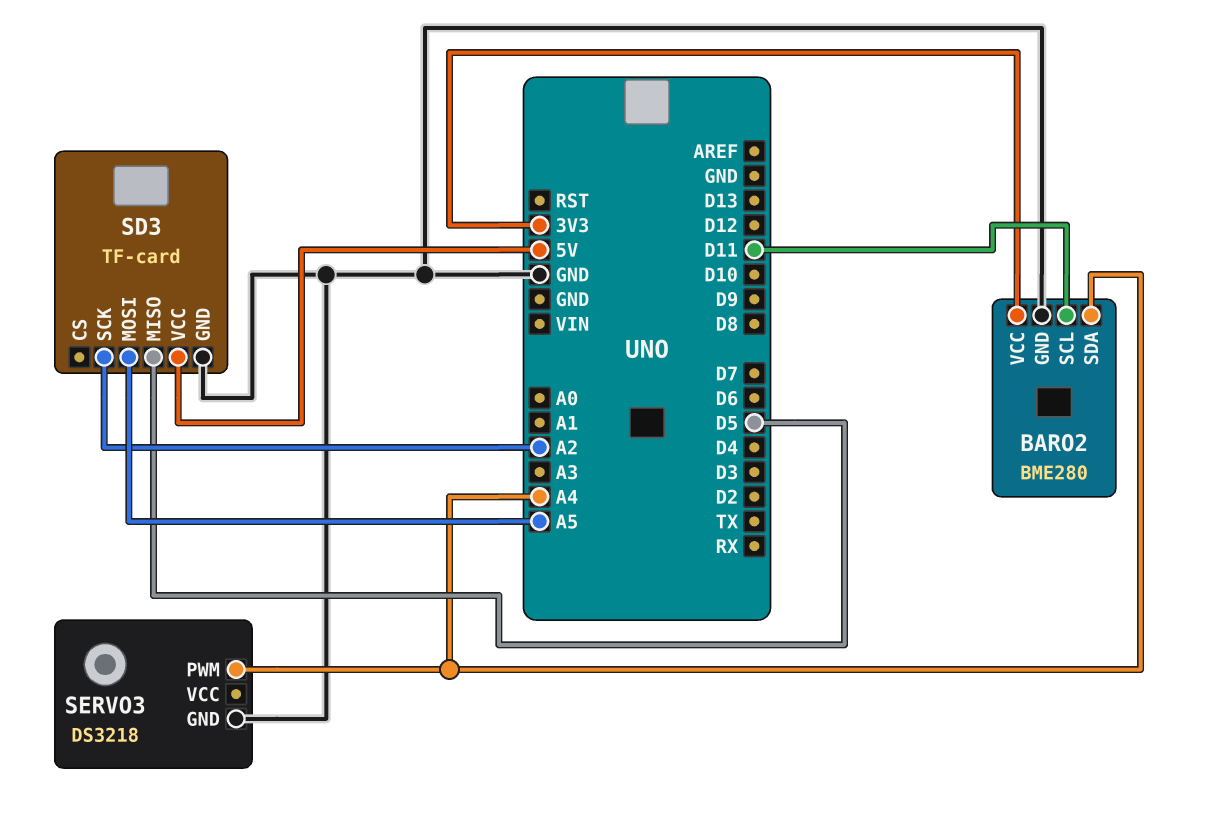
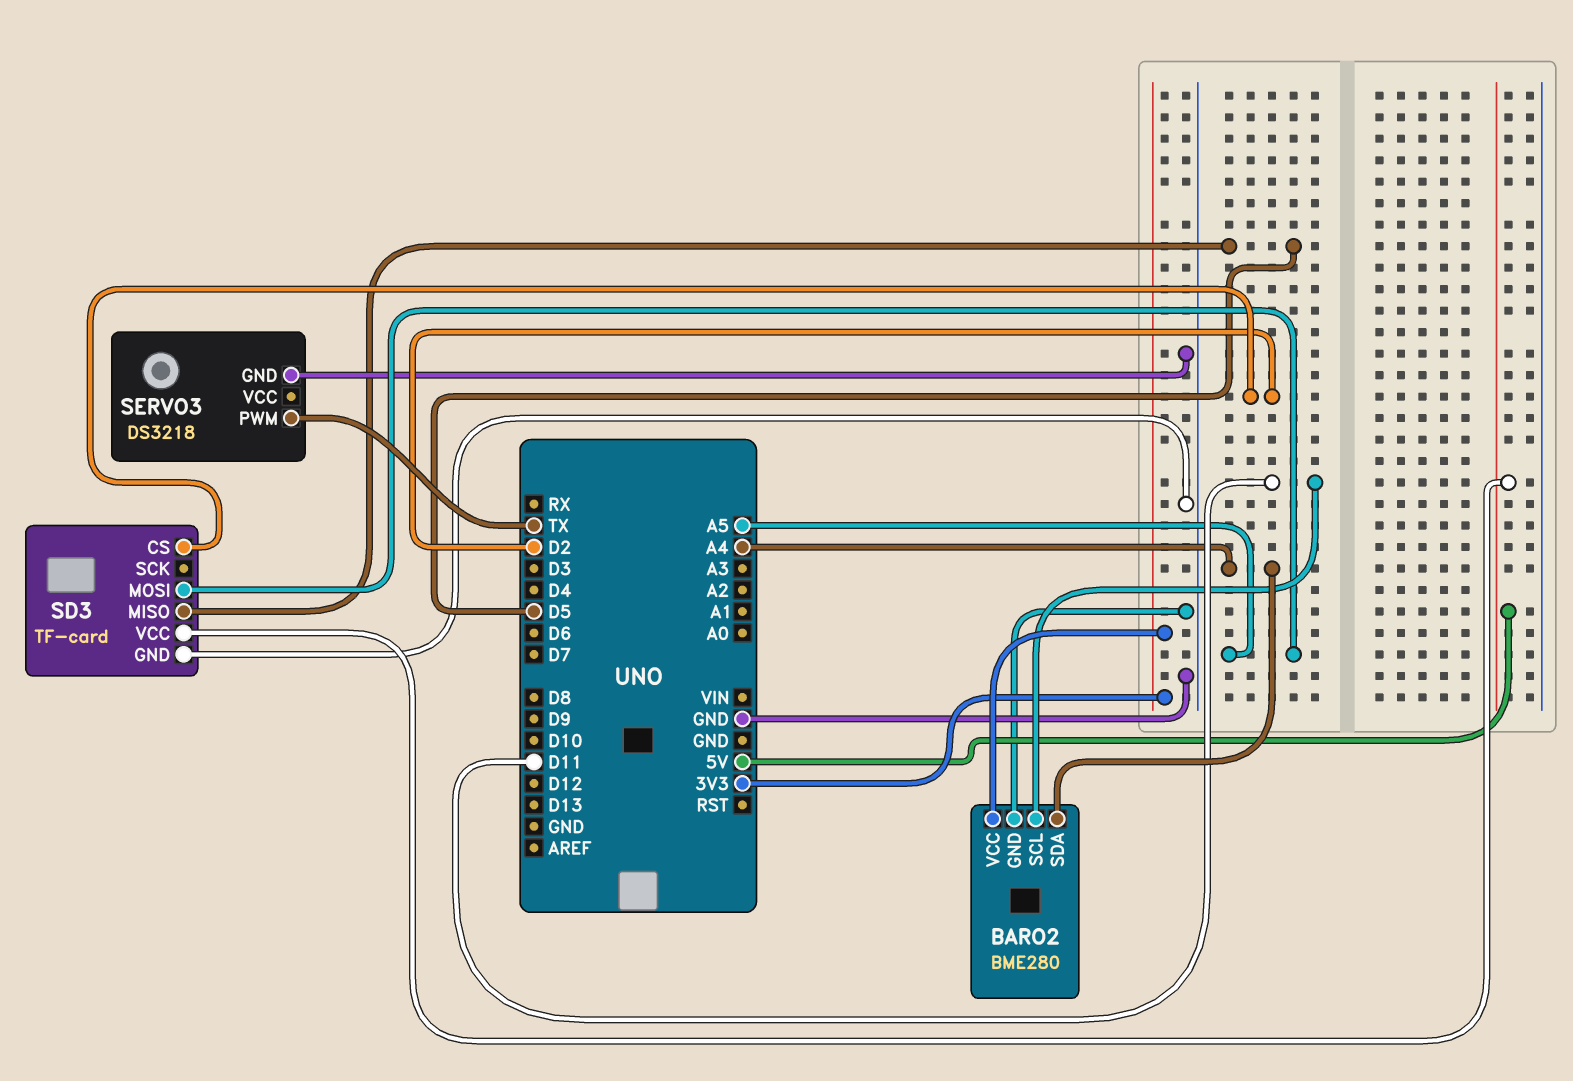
SD3 pin CS: none -> D2
SD3 pin SCK: A2 -> none
SERVO3 pin PWM: A4 -> TX

